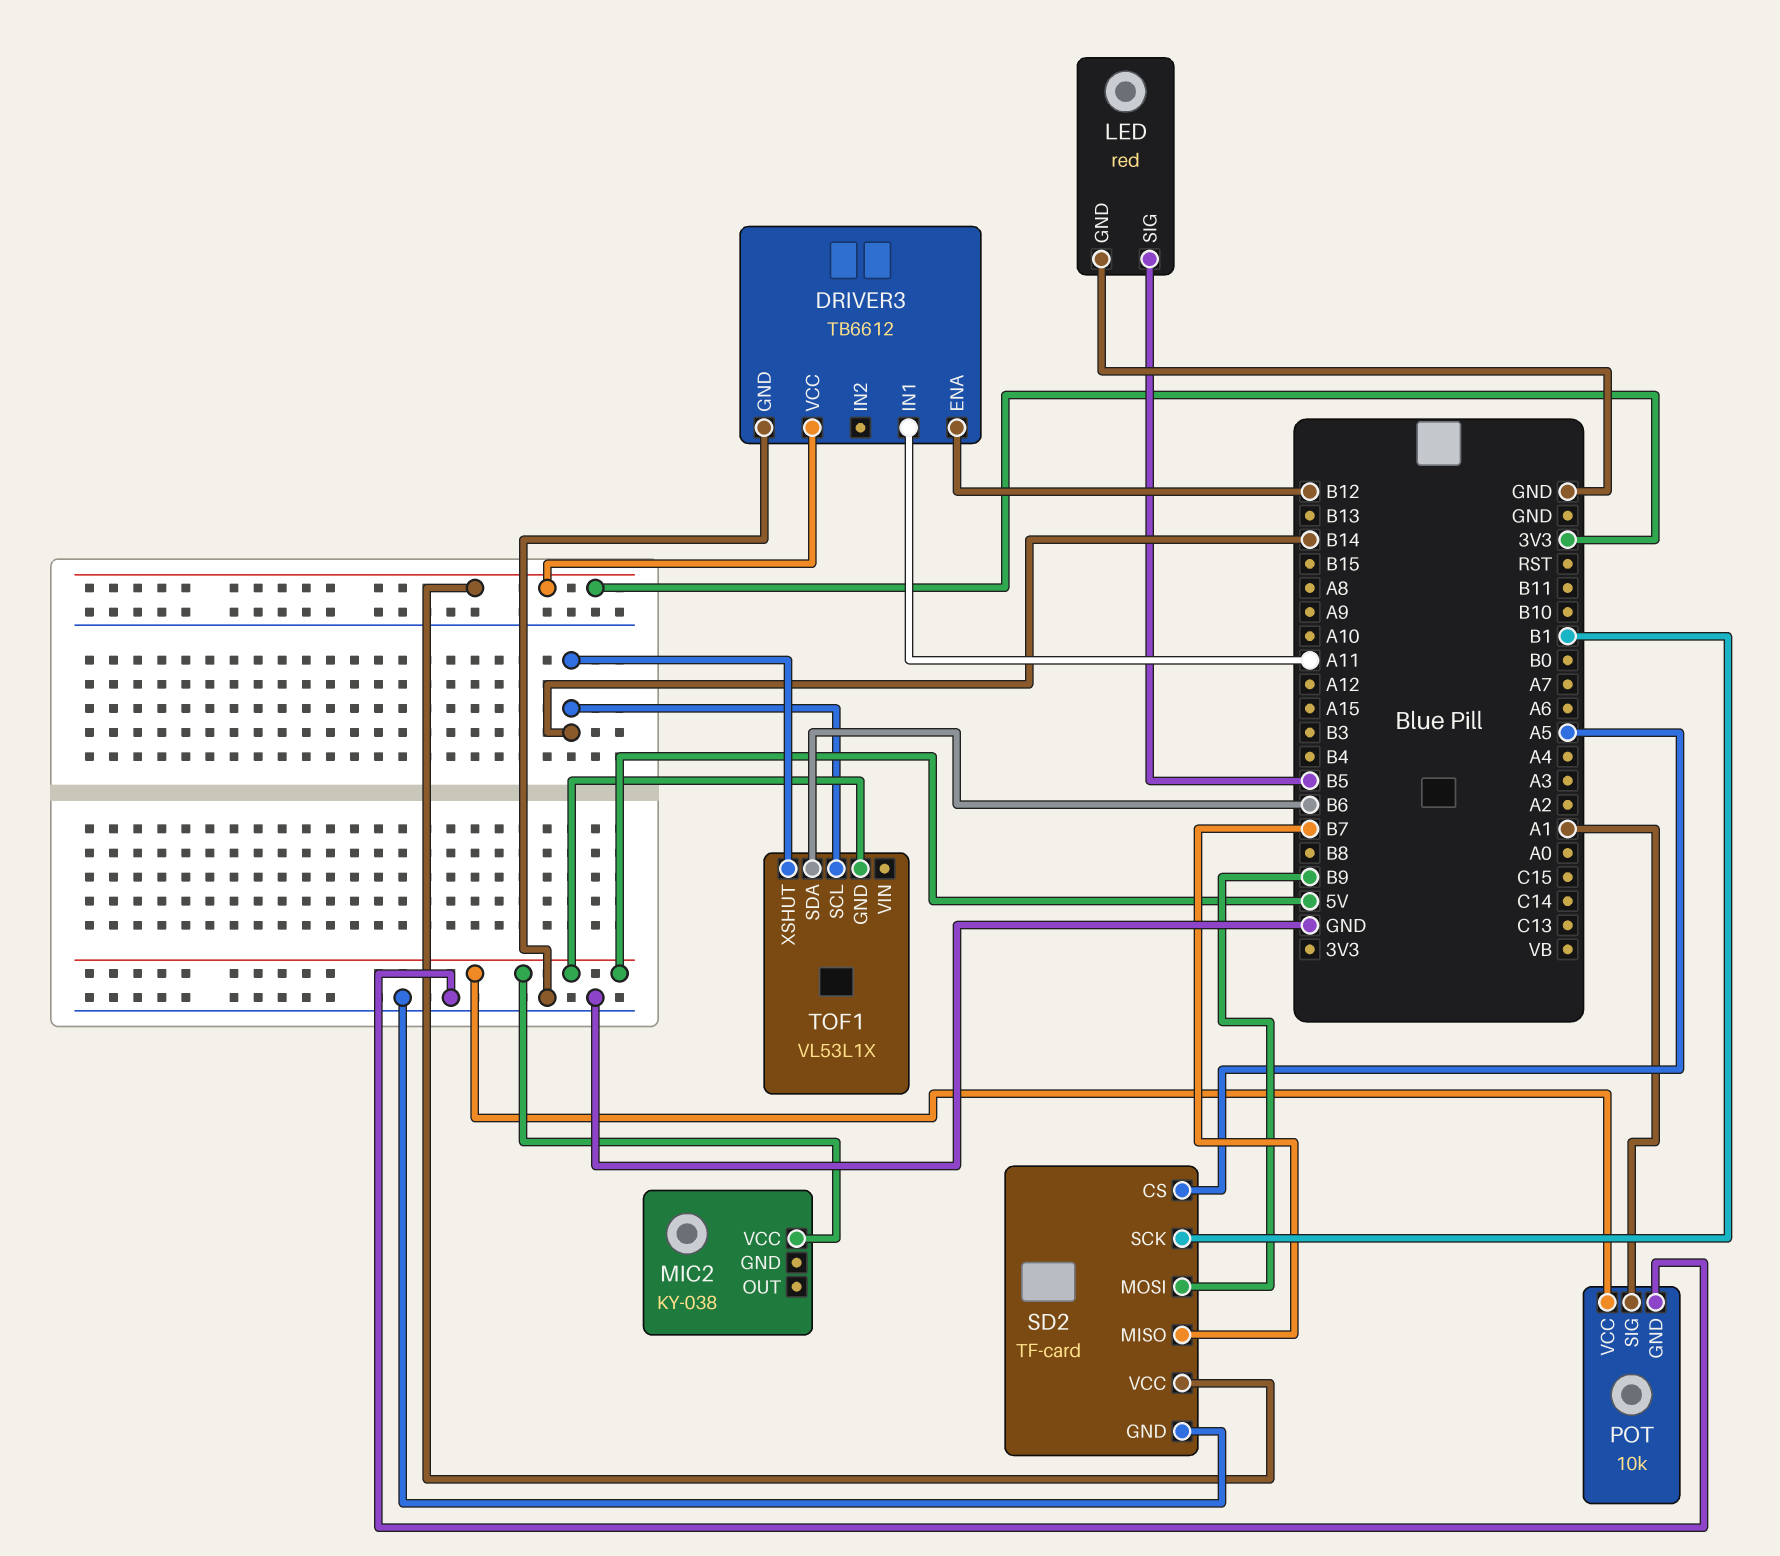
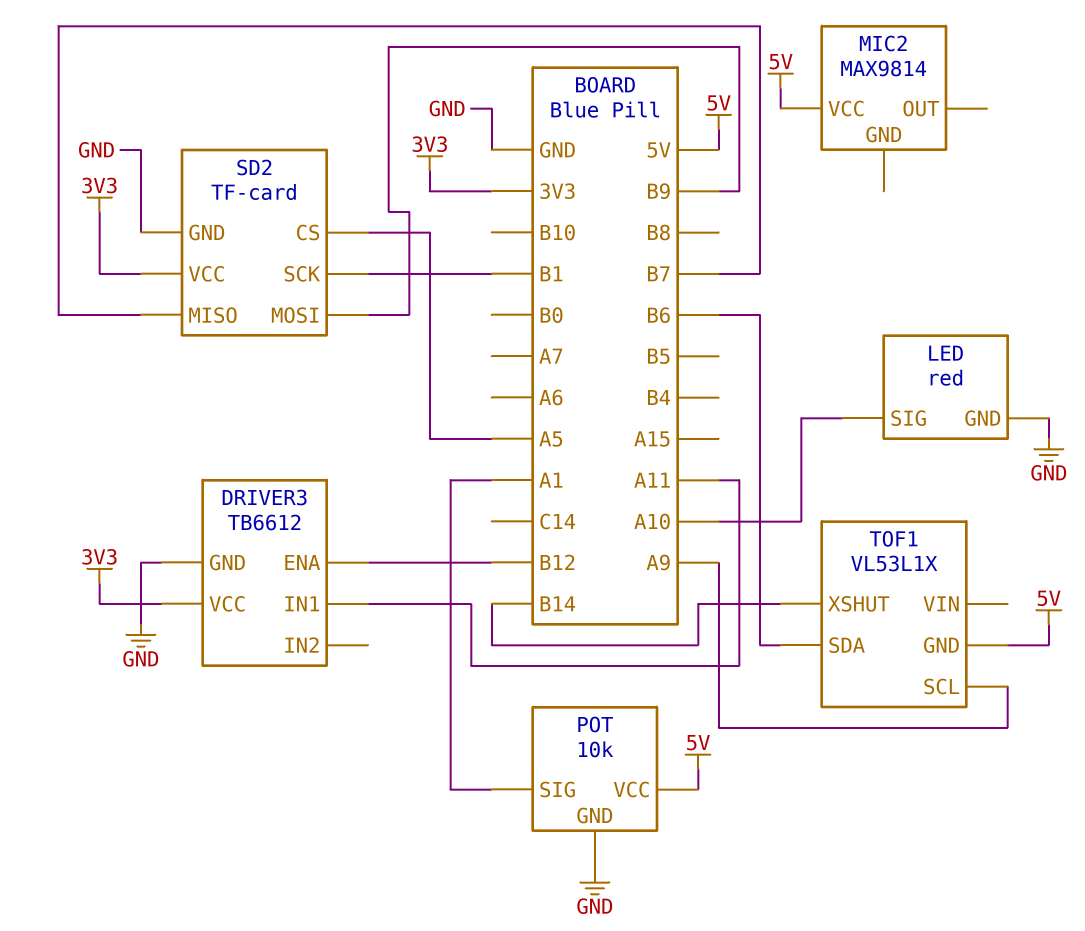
LED pin SIG: B5 -> A10
MIC2: KY-038 -> MAX9814
TOF1 pin SCL: B14 -> A9

